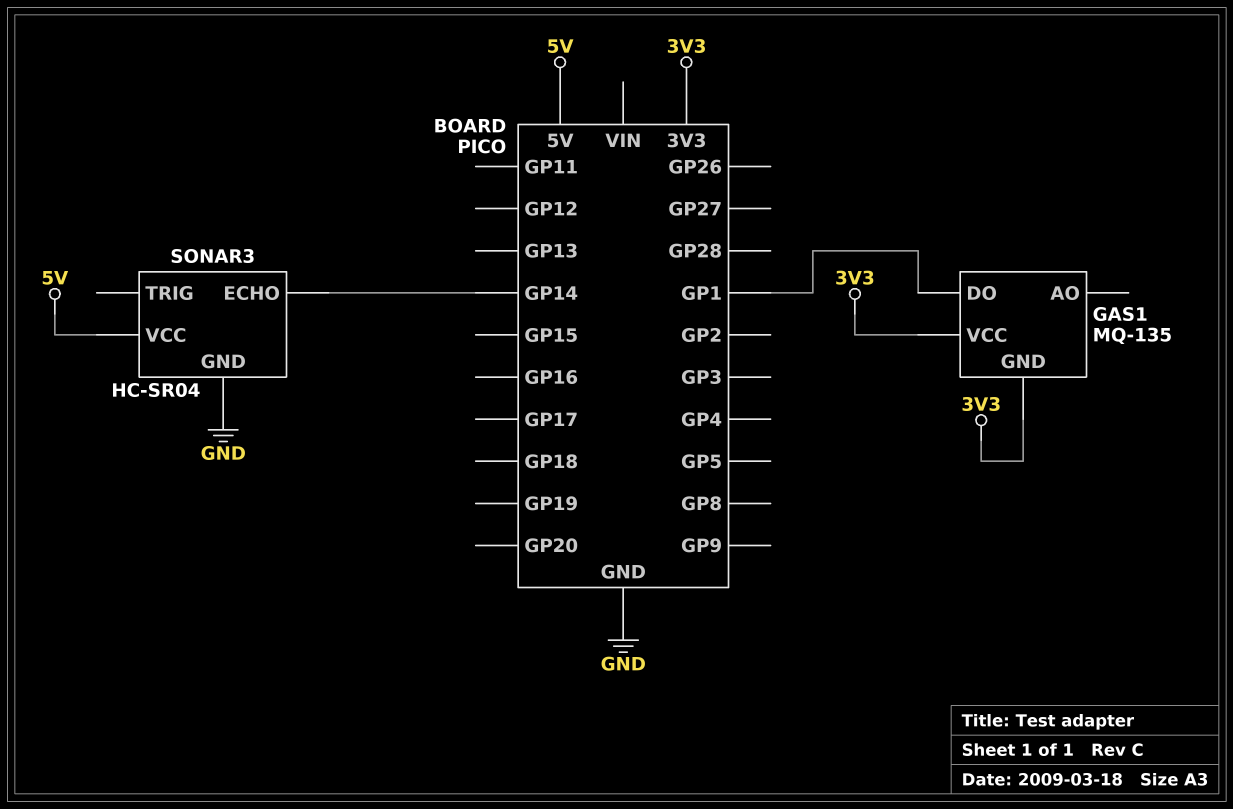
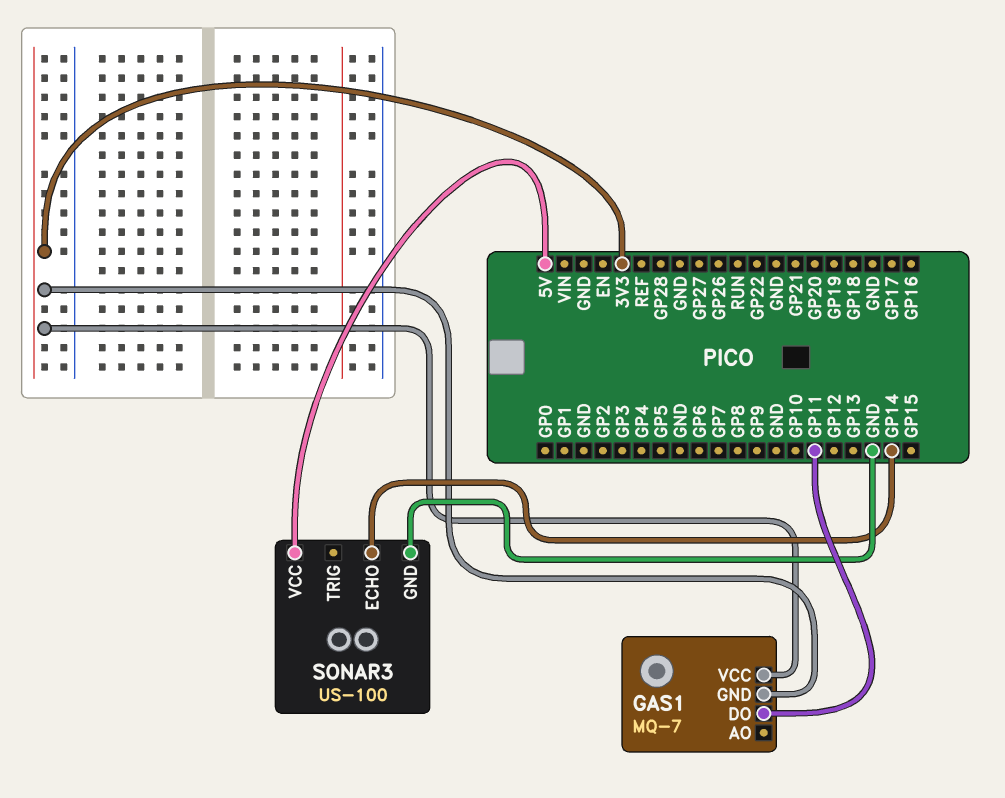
GAS1: MQ-135 -> MQ-7
GAS1 pin DO: GP1 -> GP11
SONAR3: HC-SR04 -> US-100

